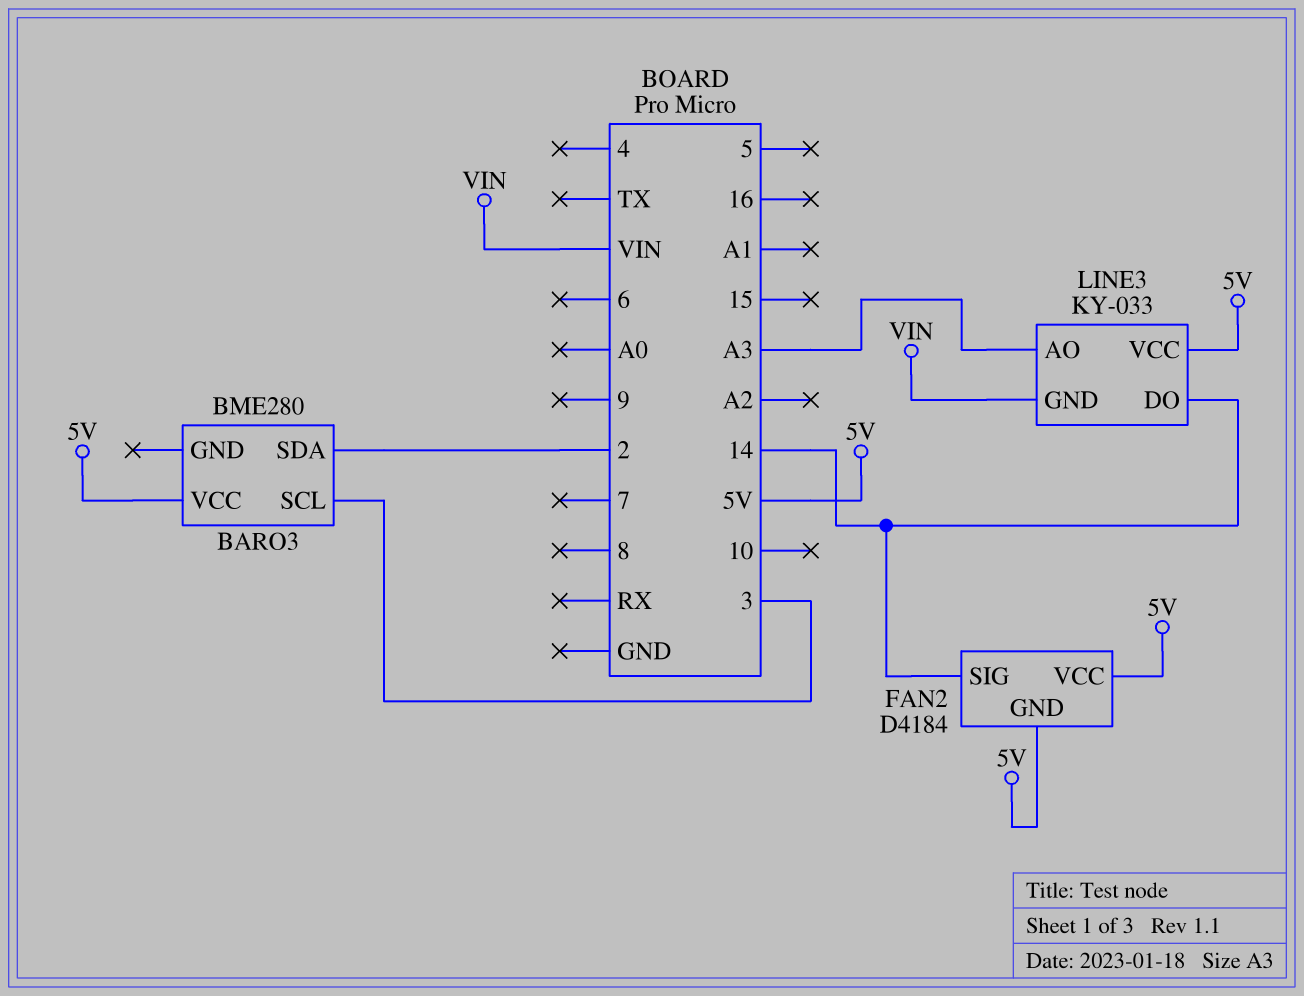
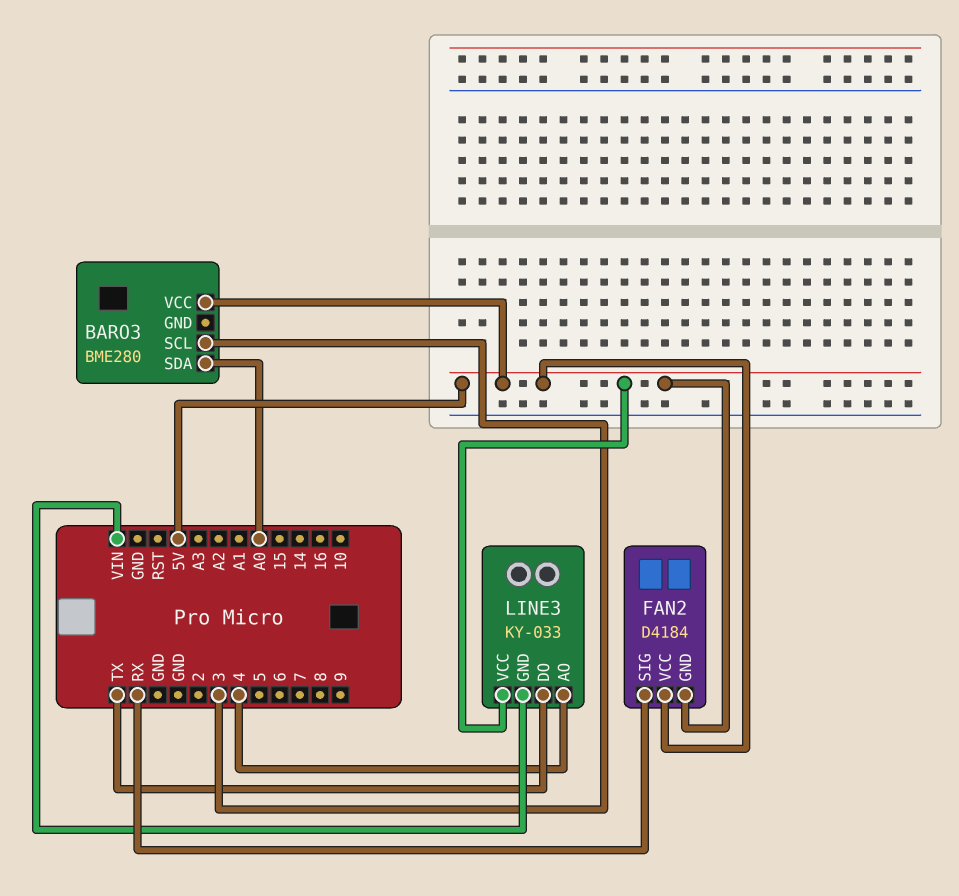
BARO3 pin SDA: 2 -> A0
FAN2 pin SIG: 14 -> RX
LINE3 pin AO: A3 -> 4
LINE3 pin DO: 14 -> TX

